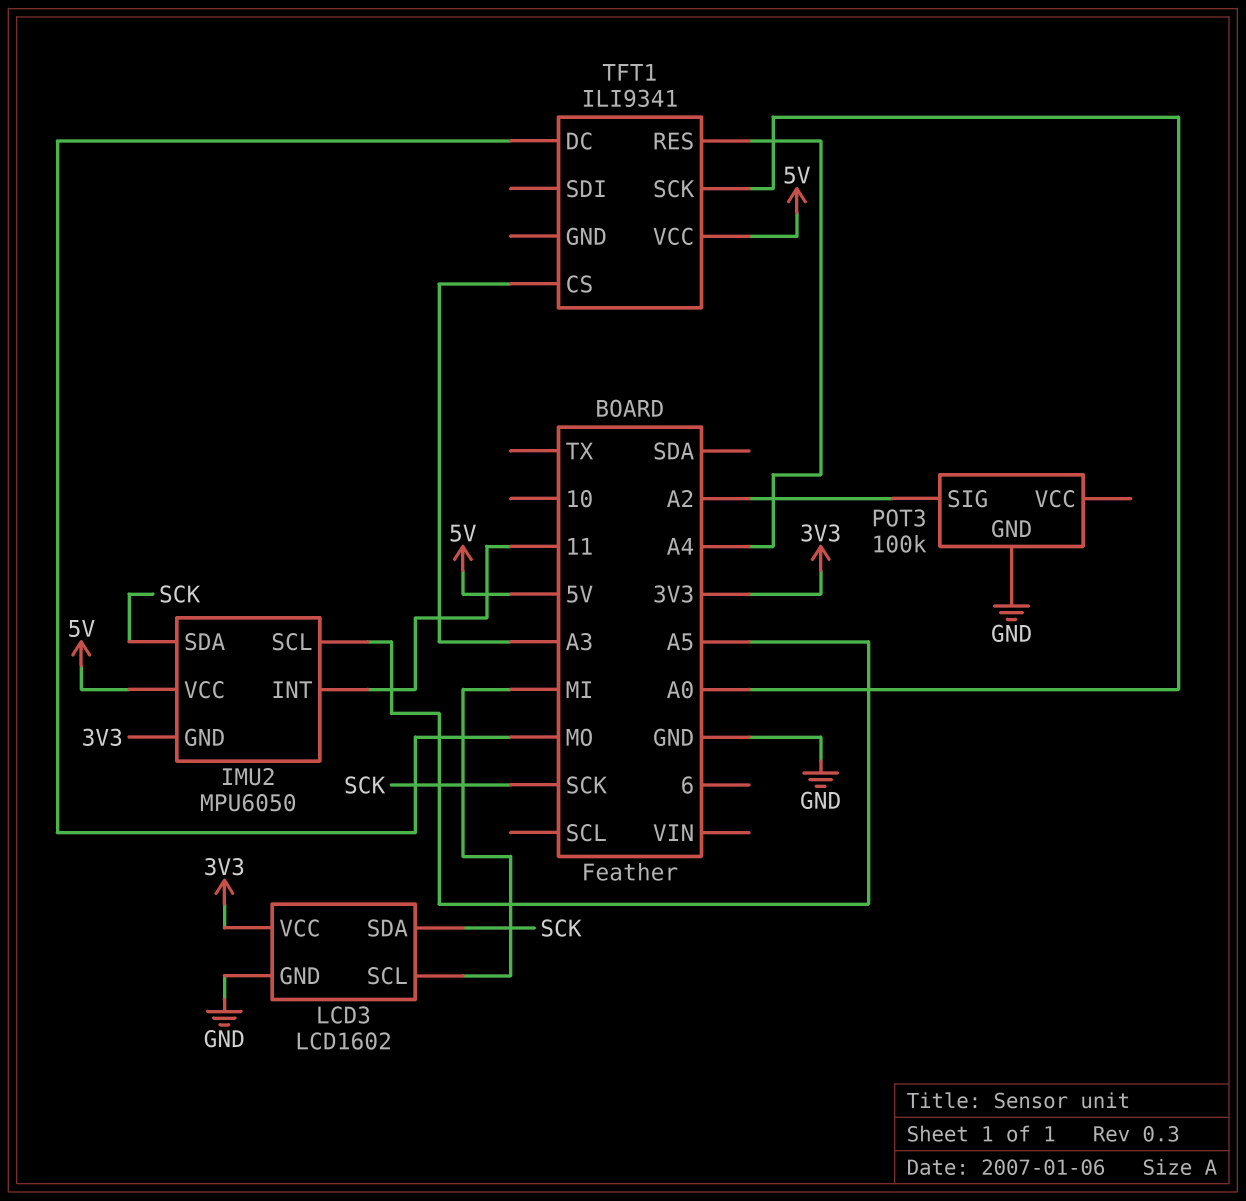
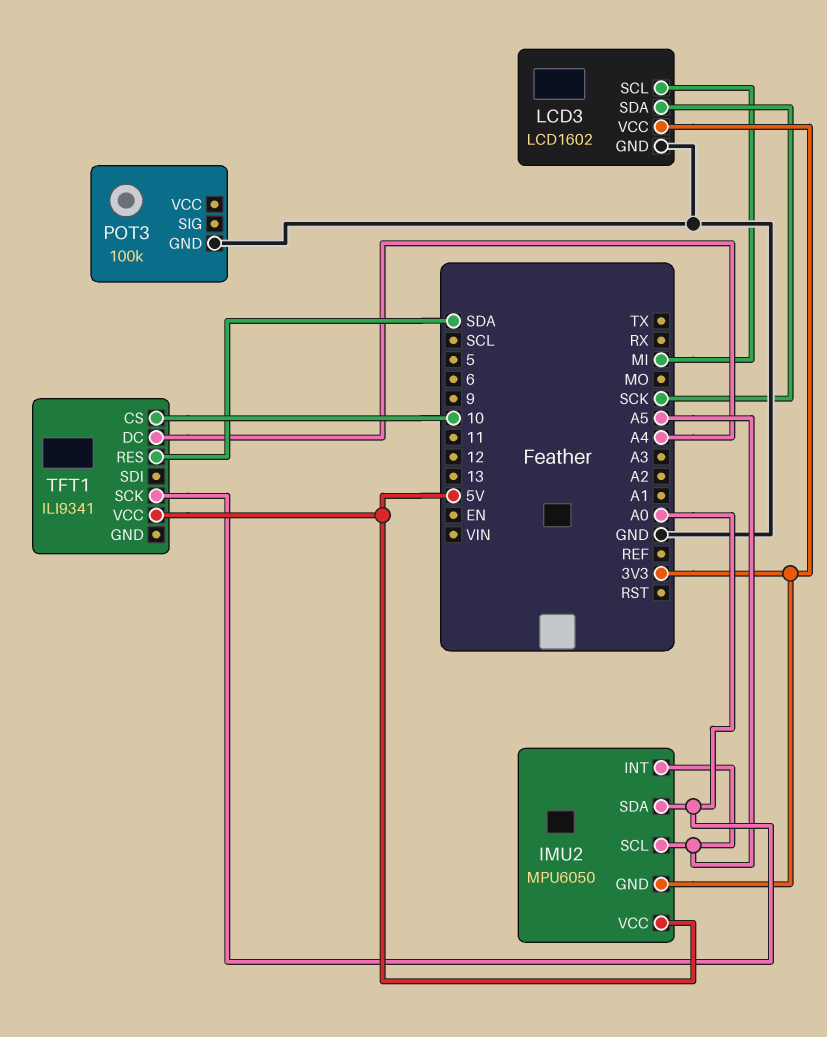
IMU2 pin INT: 11 -> A5
IMU2 pin SDA: SCK -> A0
POT3 pin SIG: A2 -> none
TFT1 pin CS: A3 -> 10
TFT1 pin DC: MO -> A4
TFT1 pin RES: A4 -> SDA

